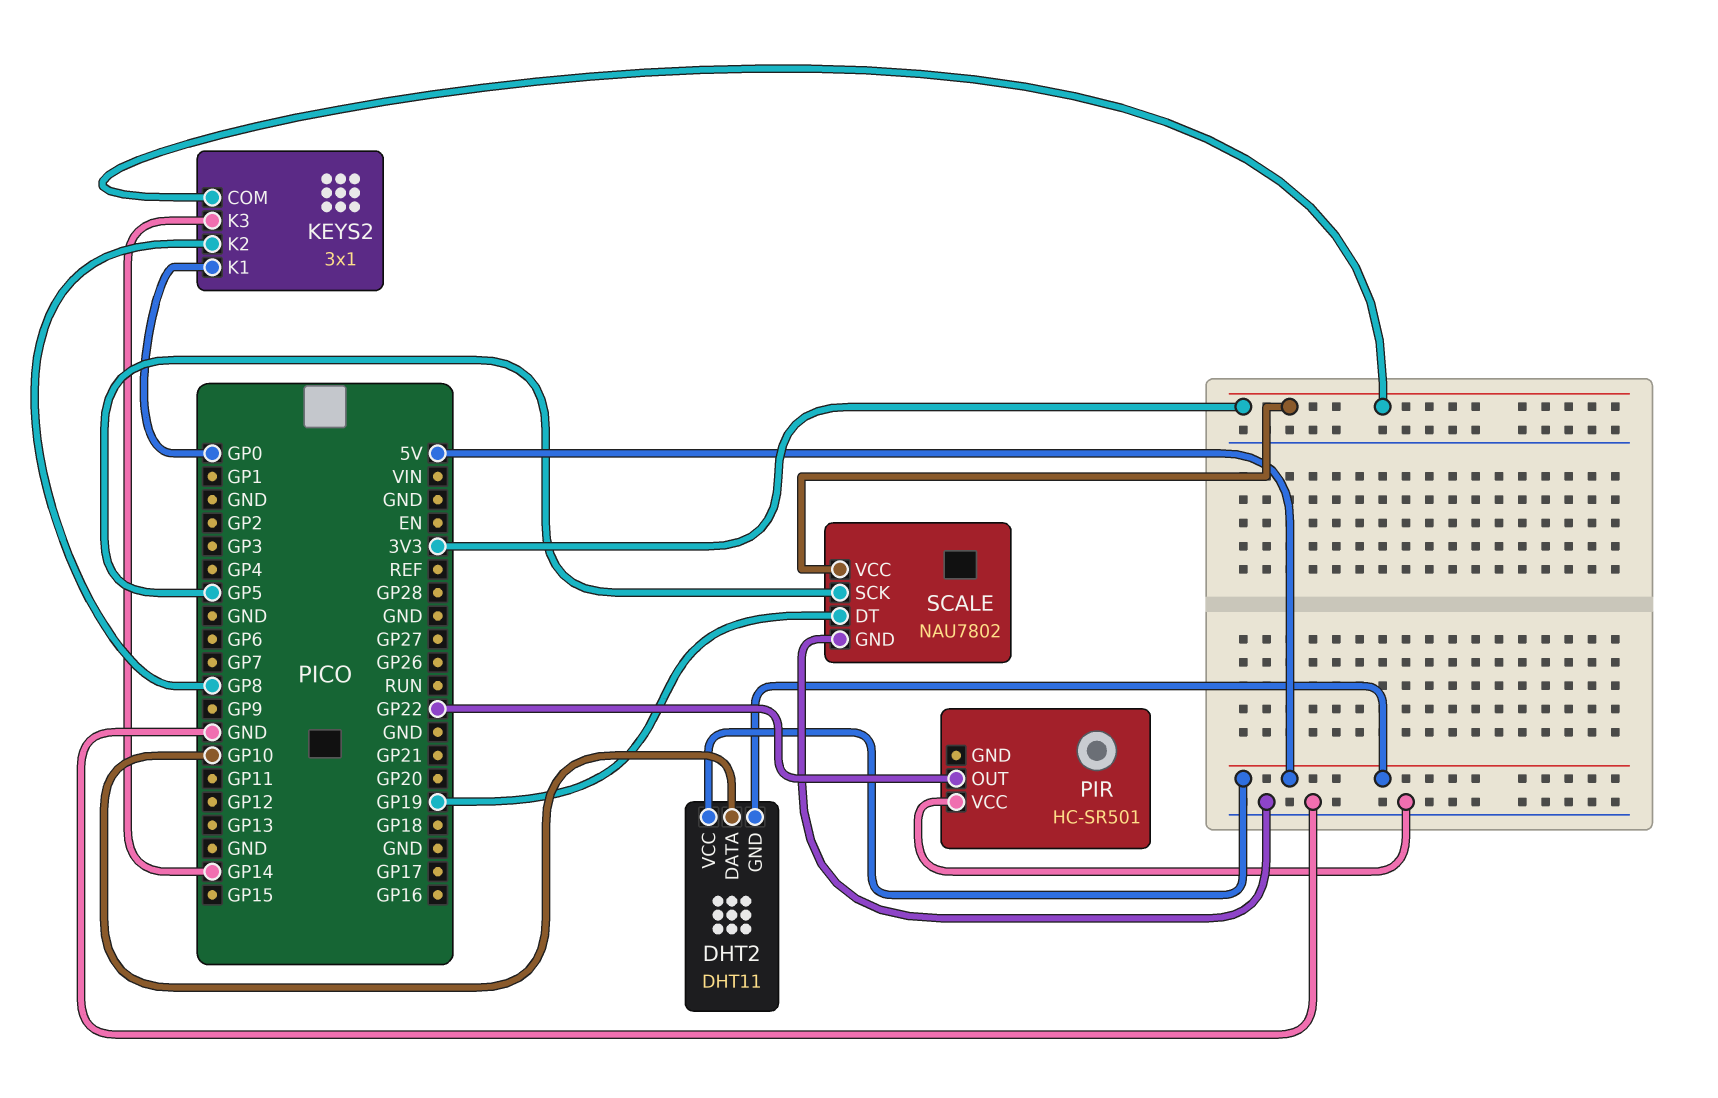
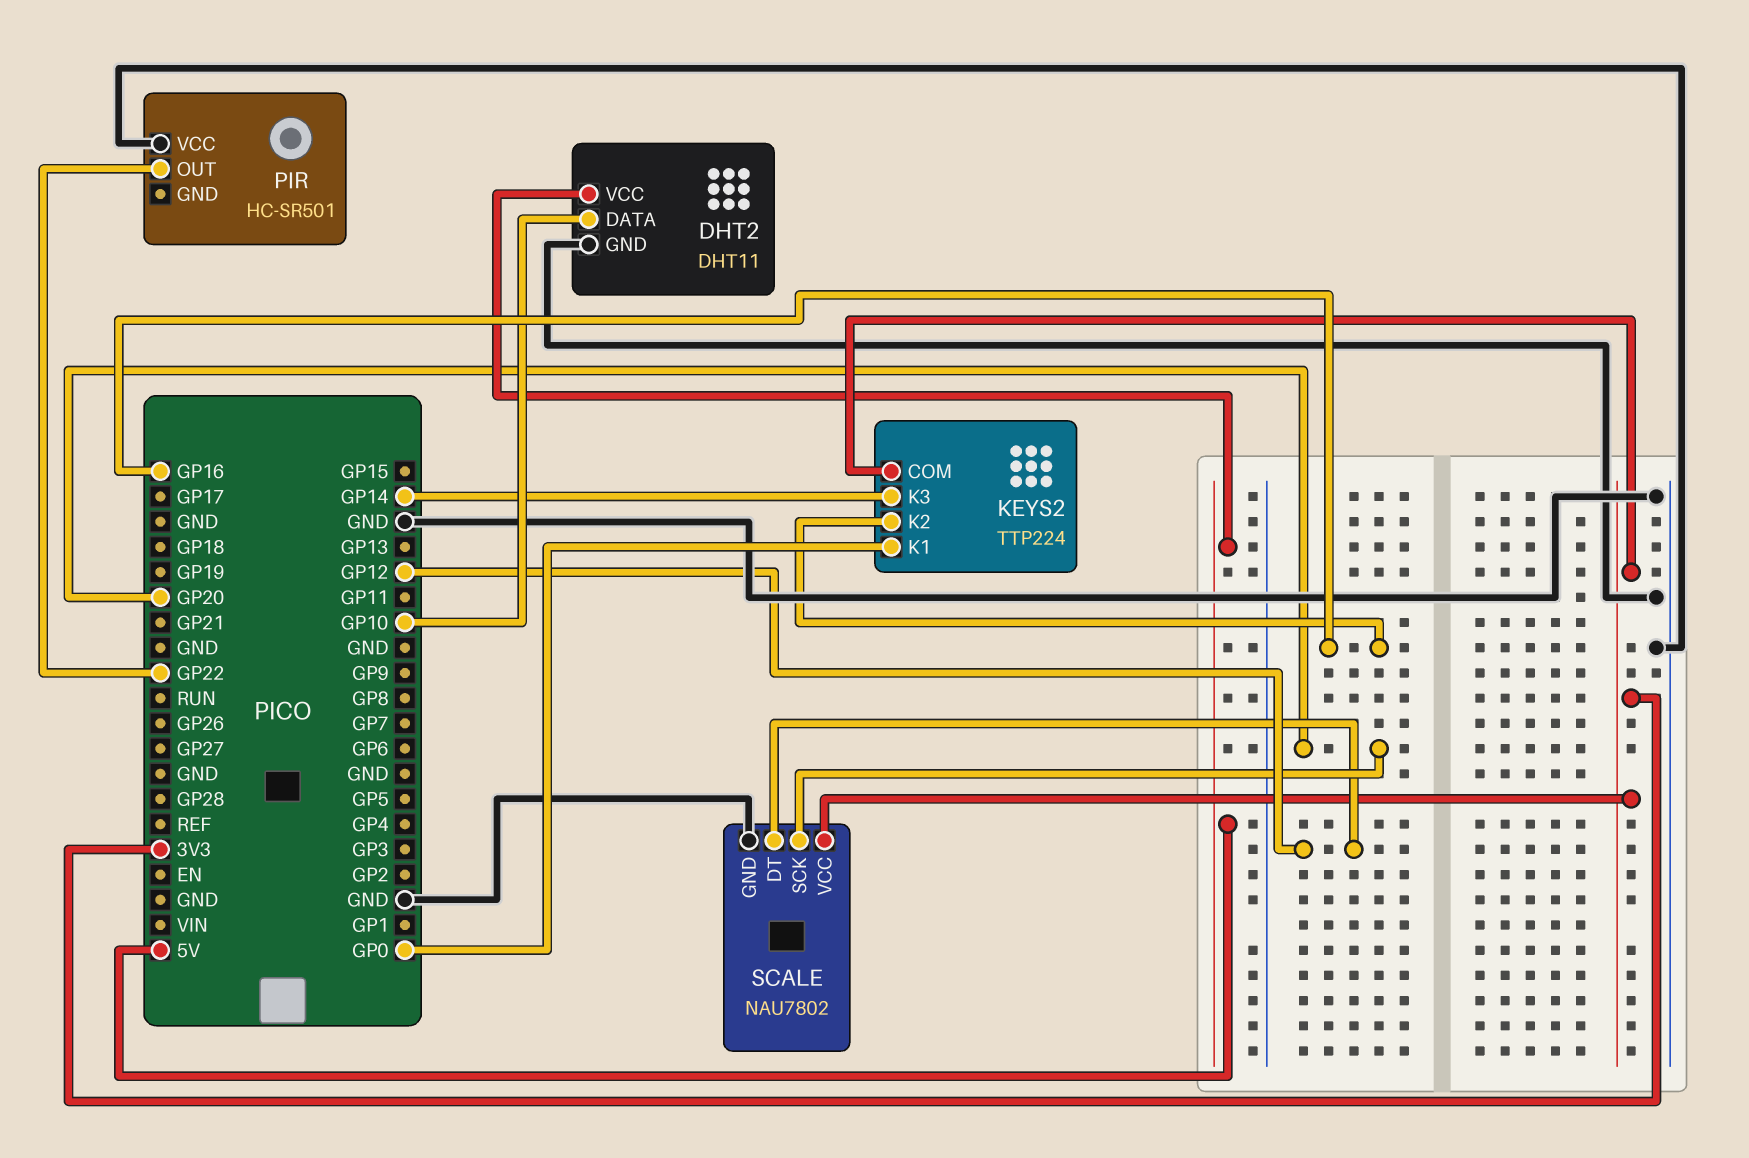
DHT2 pin GND: 5V -> GND
KEYS2: 3x1 -> TTP224
KEYS2 pin K2: GP8 -> GP16
SCALE pin DT: GP19 -> GP12
SCALE pin SCK: GP5 -> GP20

